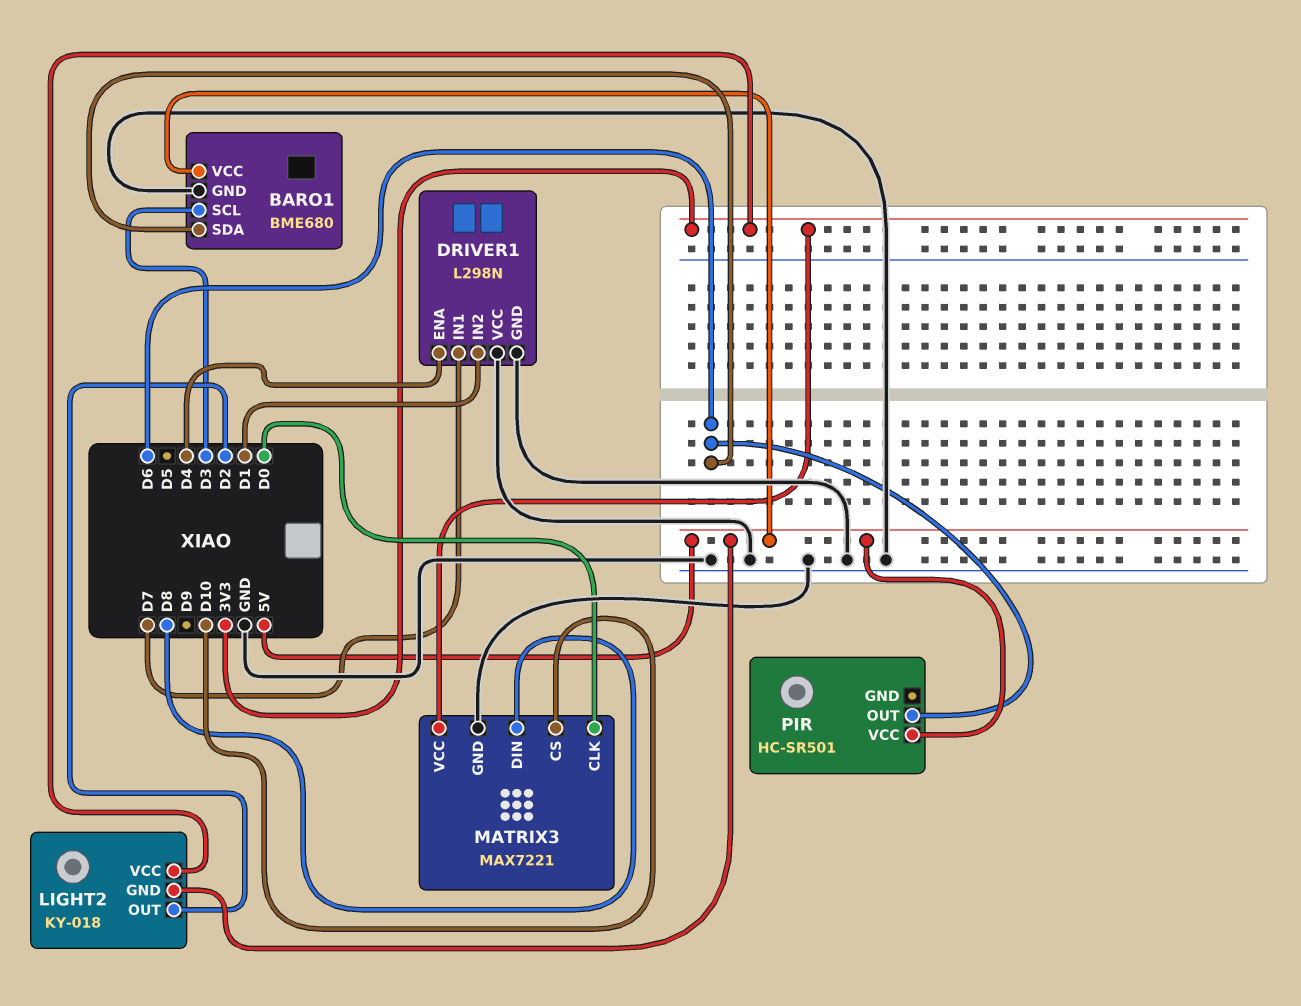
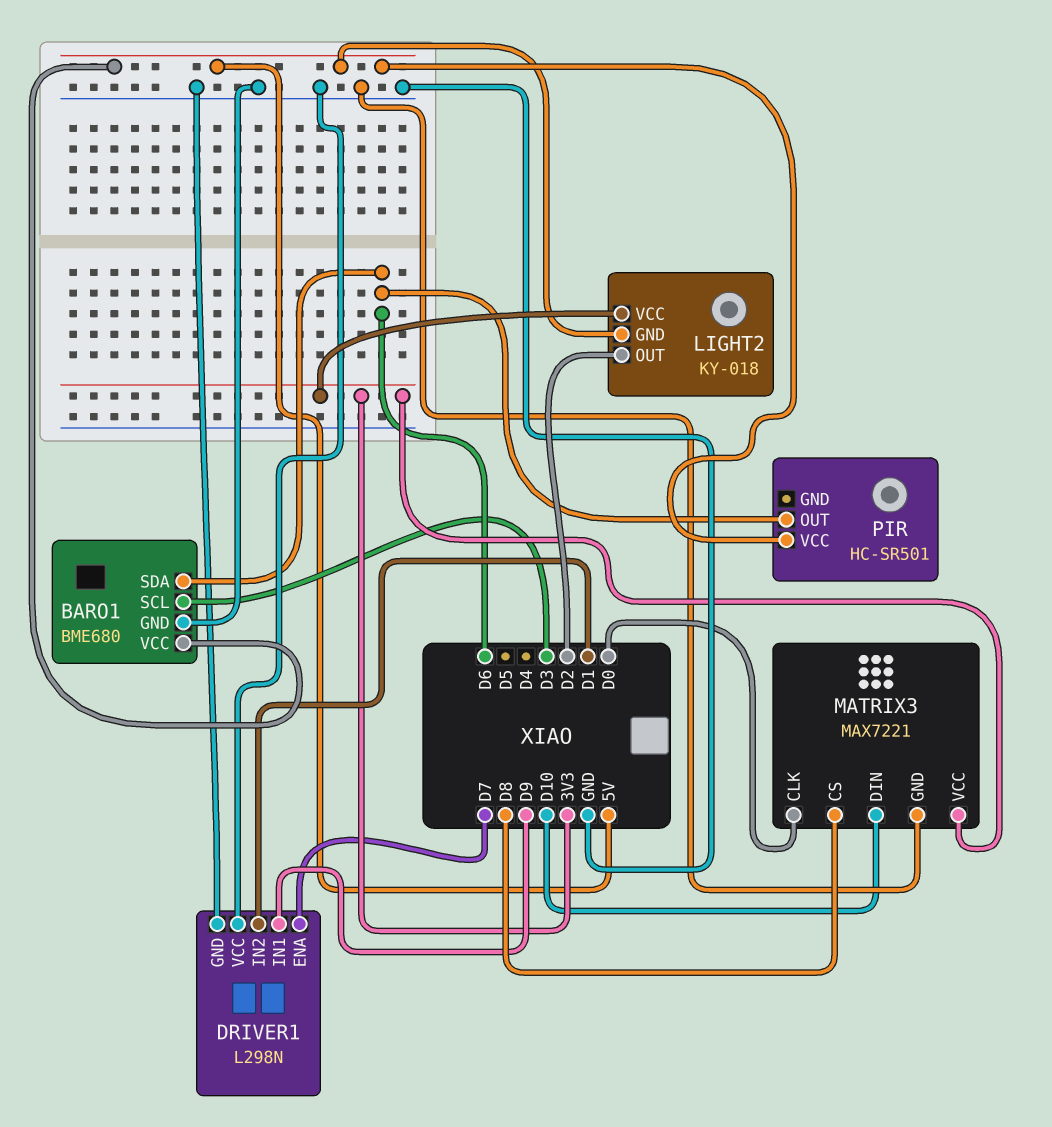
DRIVER1 pin ENA: D4 -> D7
DRIVER1 pin IN1: D7 -> D9
MATRIX3 pin CS: D10 -> D8
MATRIX3 pin DIN: D8 -> D10

